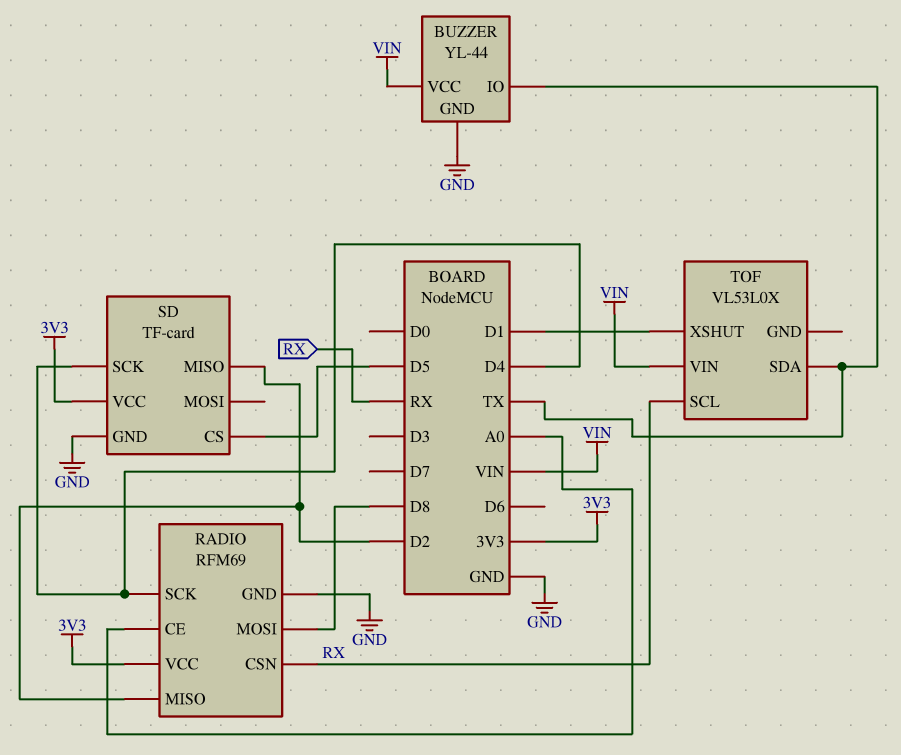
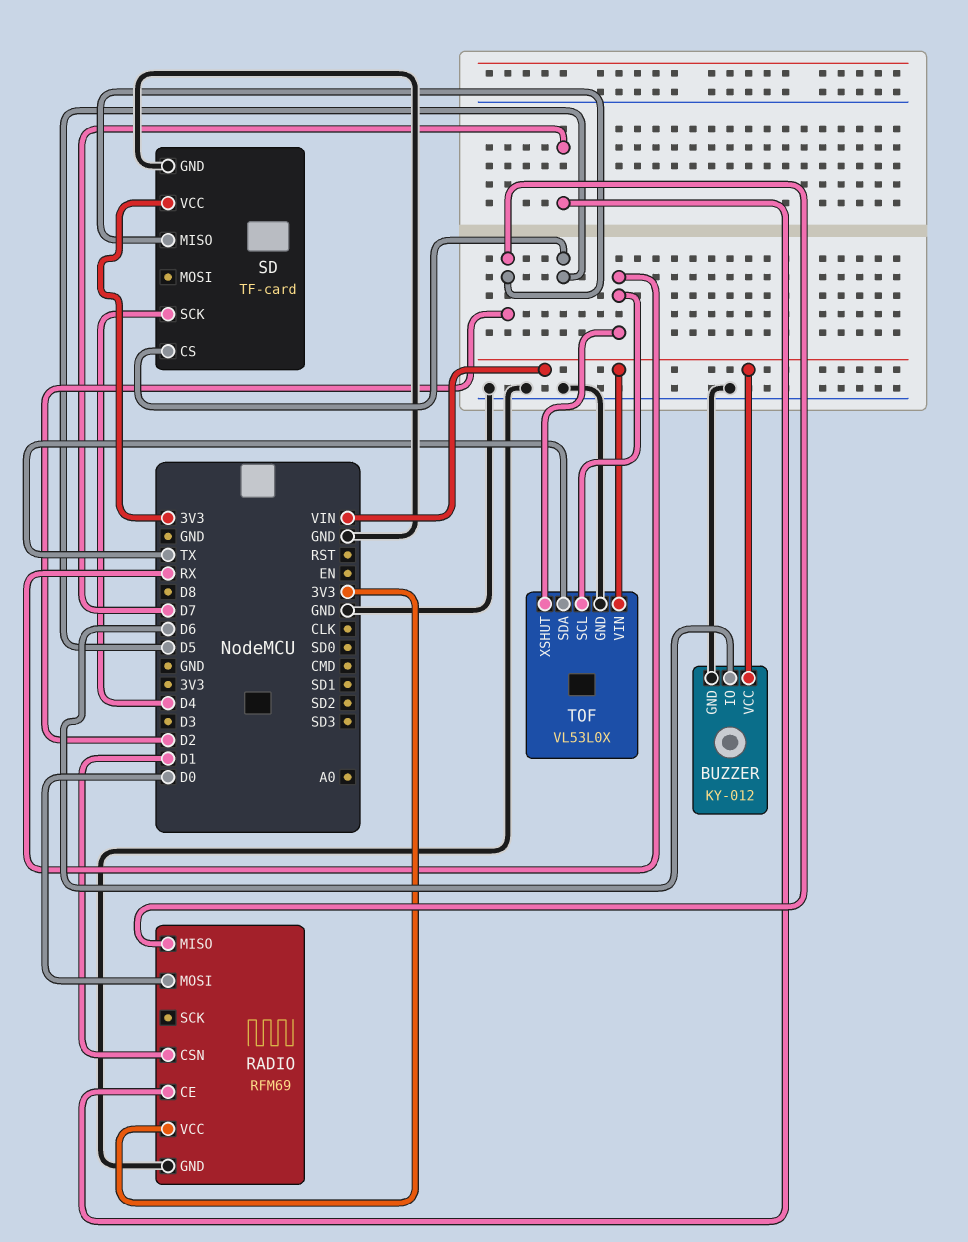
BUZZER: YL-44 -> KY-012
BUZZER pin IO: TX -> D6
RADIO pin CE: A0 -> D7
RADIO pin CSN: RX -> D1
RADIO pin MOSI: D8 -> D0
RADIO pin SCK: D4 -> none
TOF pin GND: none -> GND
TOF pin XSHUT: D1 -> RX

